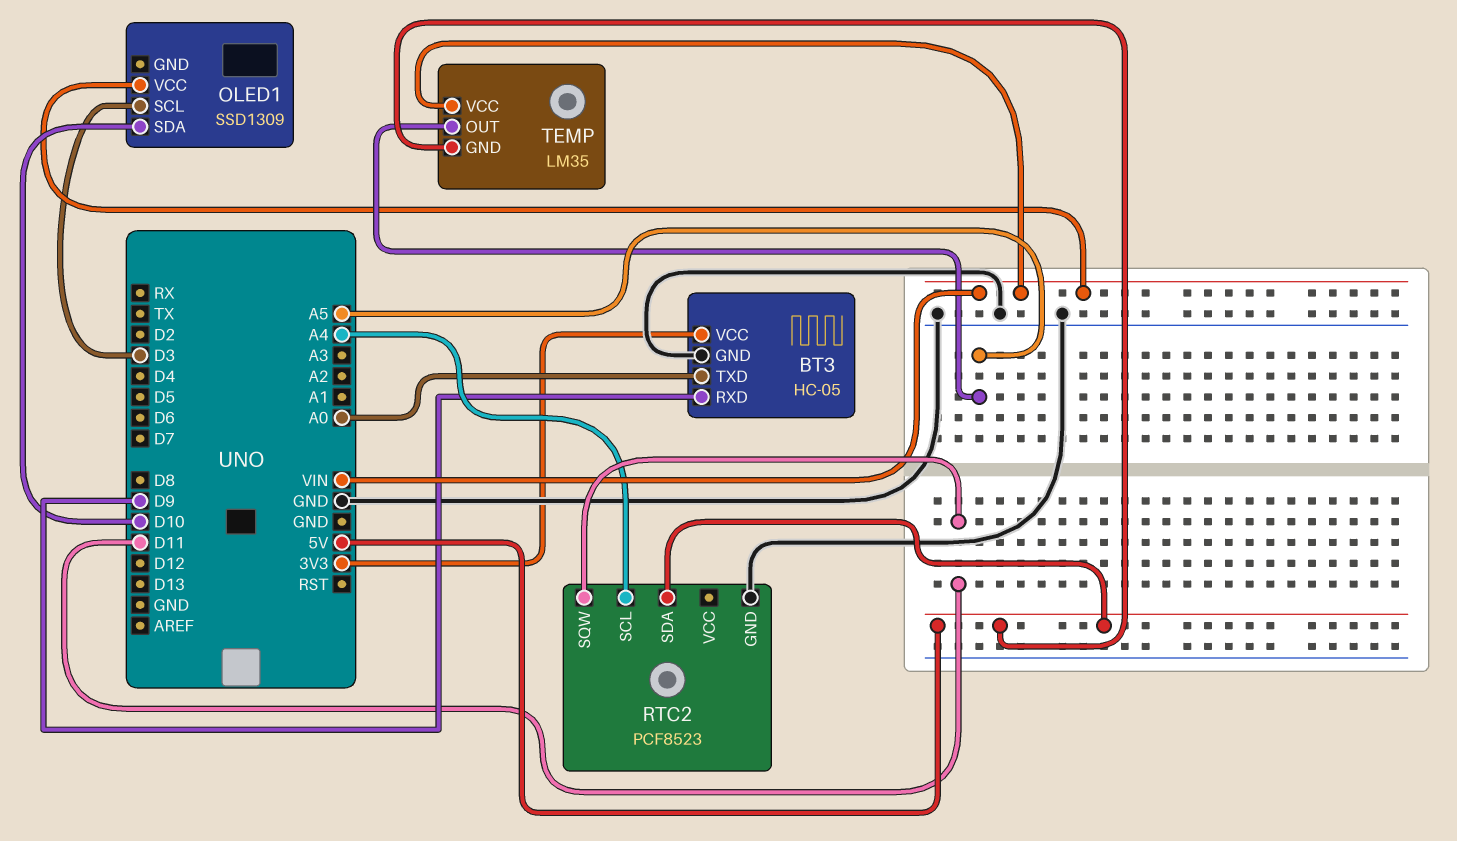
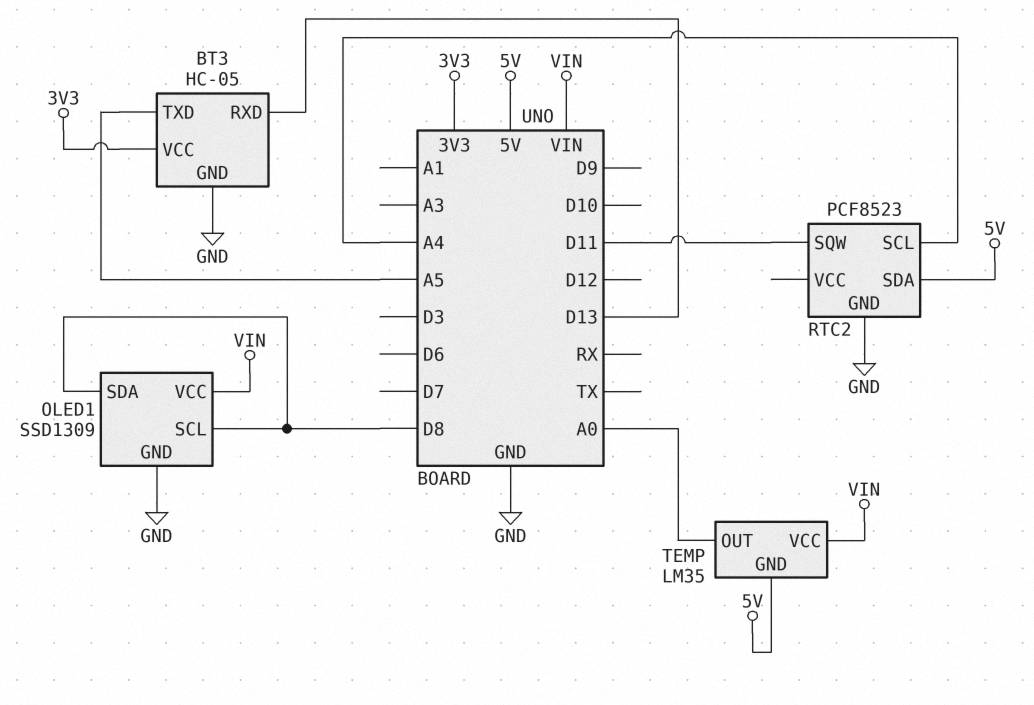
BT3 pin RXD: D9 -> D13
BT3 pin TXD: A0 -> A5
OLED1 pin GND: none -> GND
OLED1 pin SCL: D3 -> D8
OLED1 pin SDA: D10 -> D8
TEMP pin OUT: A5 -> A0

